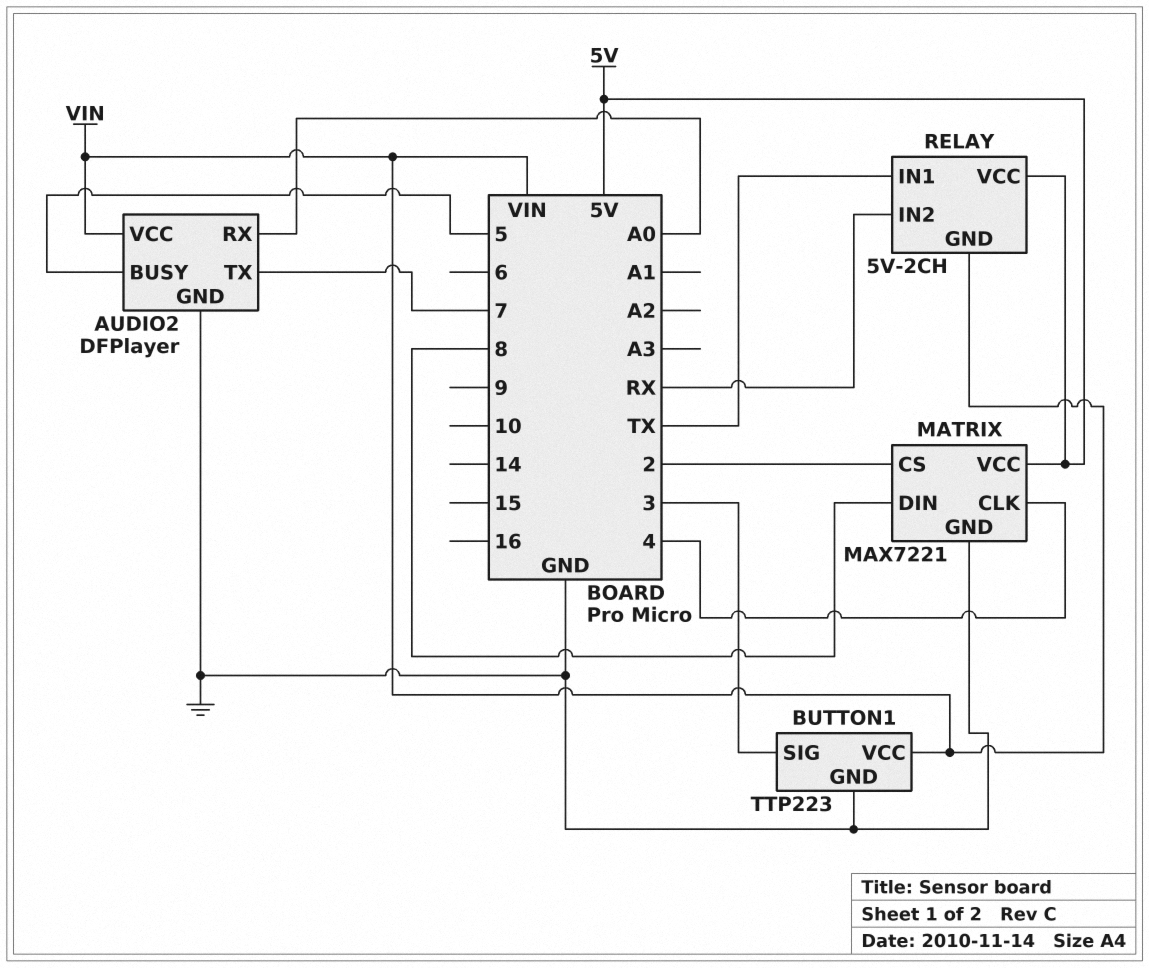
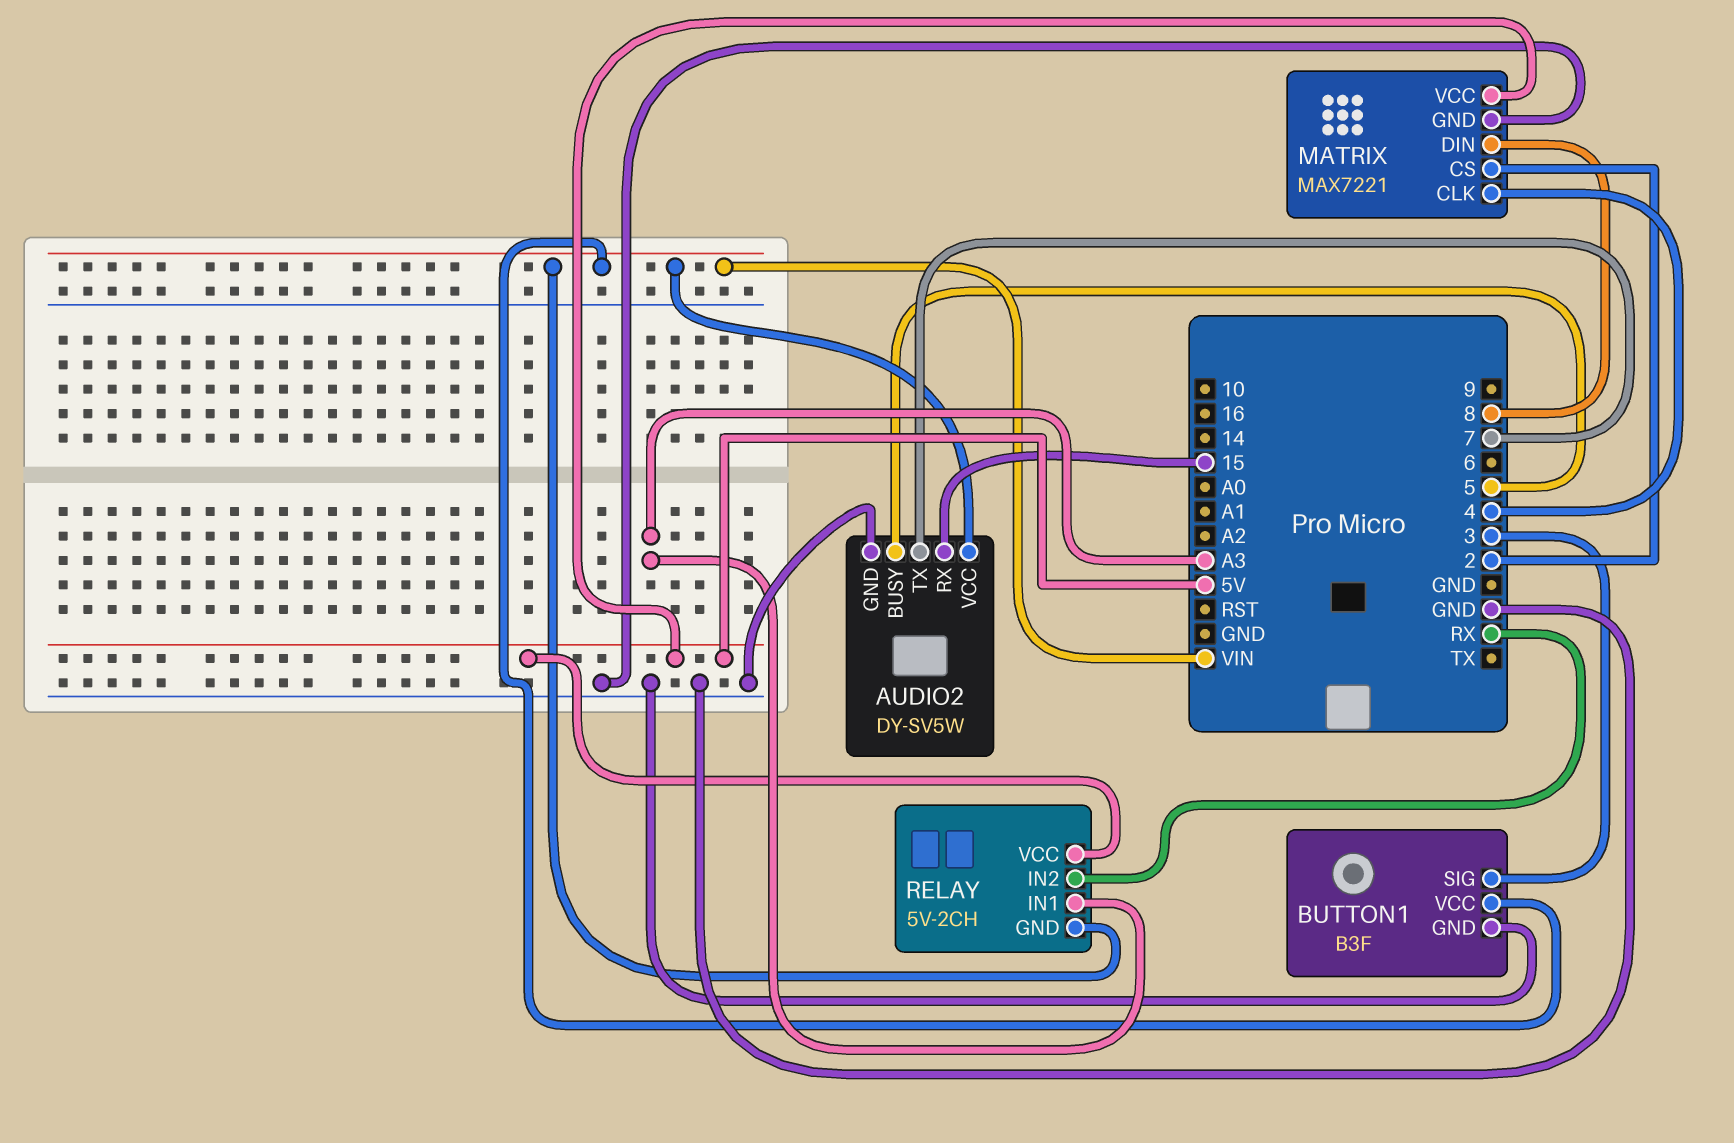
AUDIO2: DFPlayer -> DY-SV5W
AUDIO2 pin RX: A0 -> 15
BUTTON1: TTP223 -> B3F
RELAY pin IN1: TX -> A3

